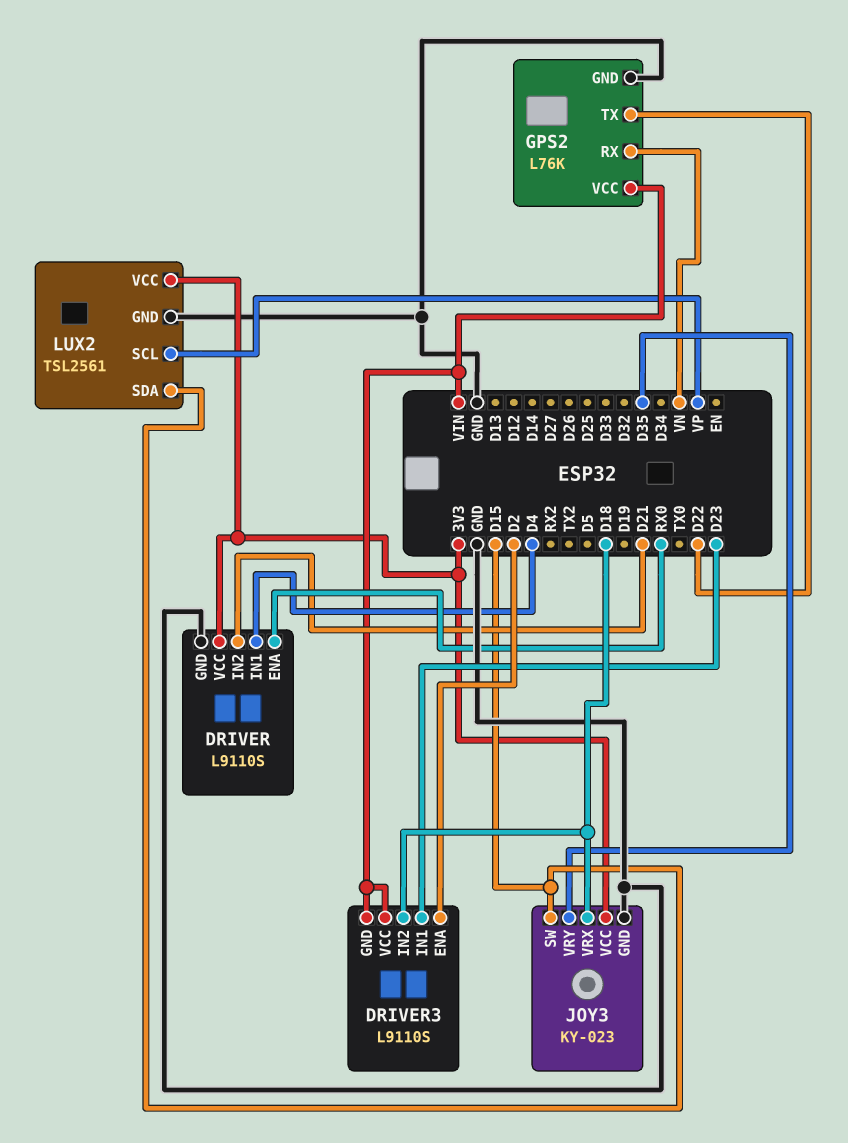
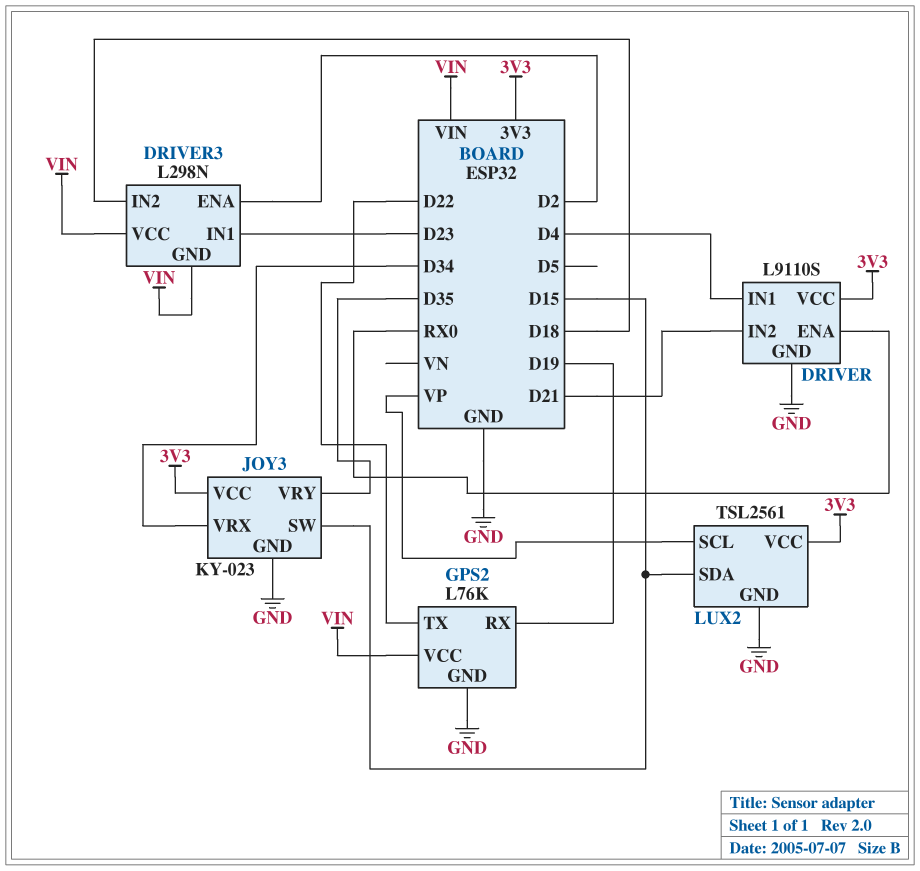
DRIVER3: L9110S -> L298N
GPS2 pin RX: VN -> D19
JOY3 pin VRX: D18 -> D34

